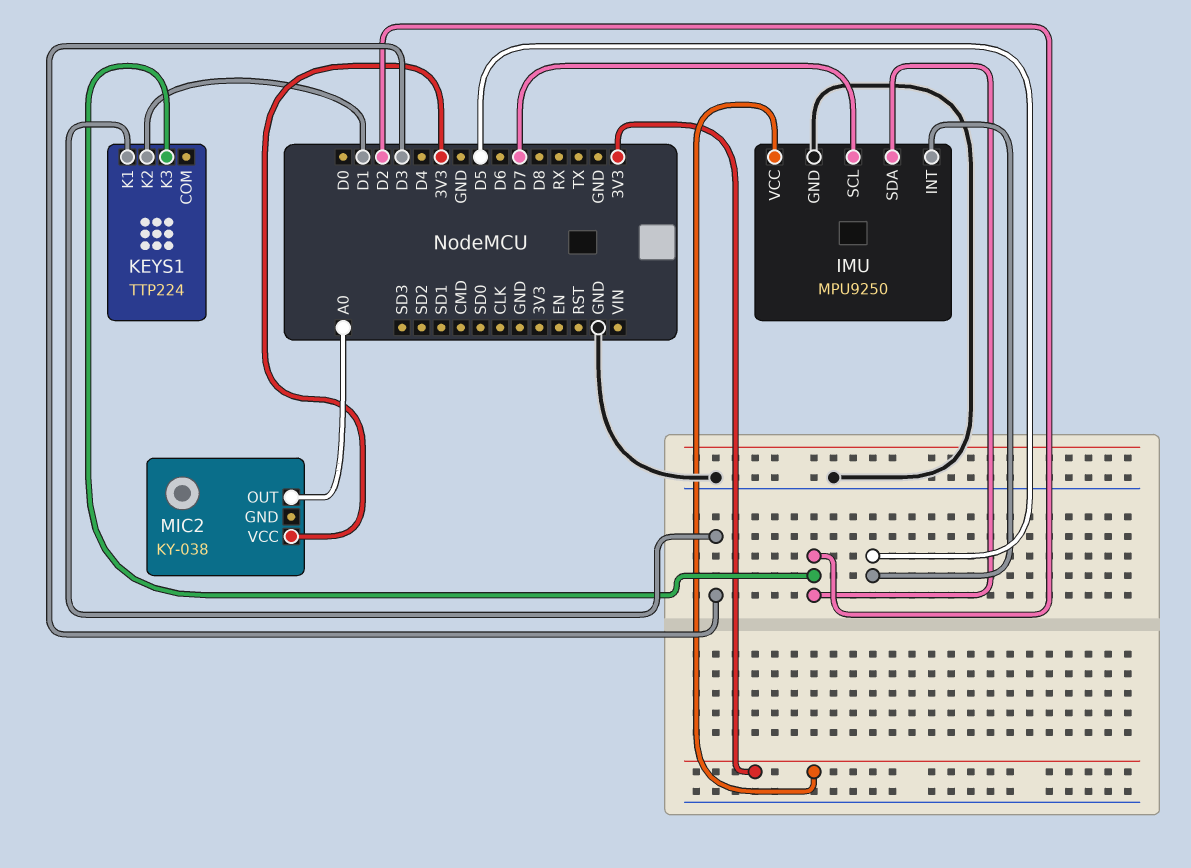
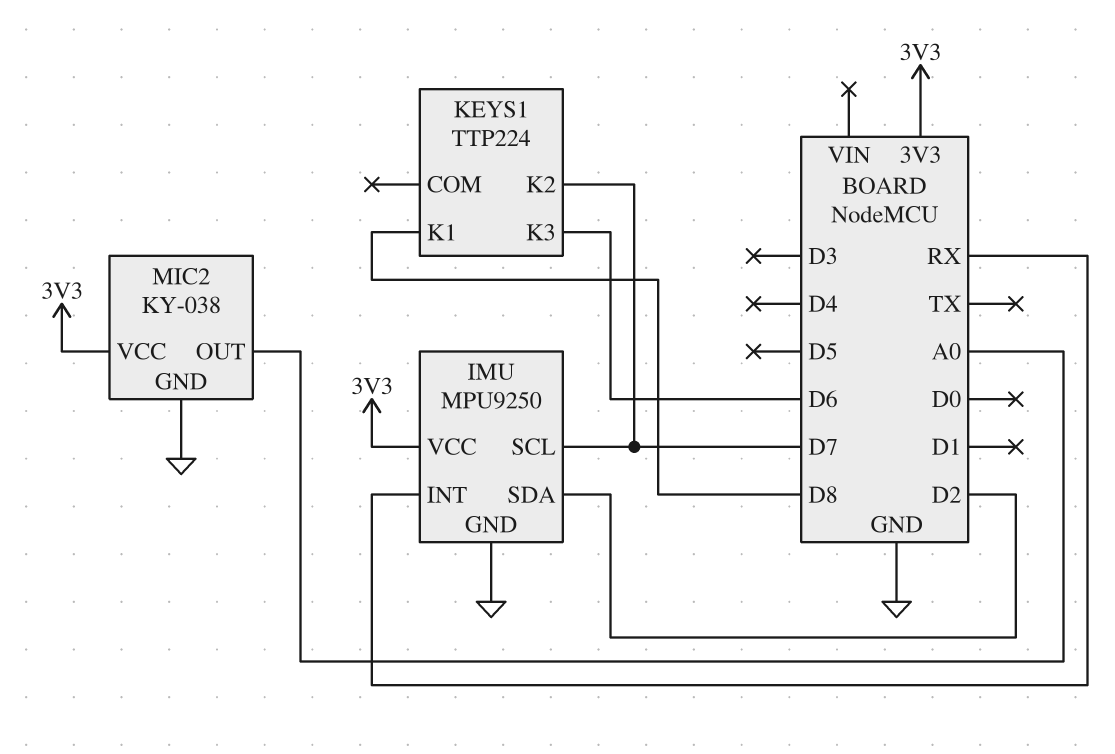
IMU pin INT: D5 -> RX
KEYS1 pin K1: D3 -> D8
KEYS1 pin K2: D1 -> D7
KEYS1 pin K3: D2 -> D6
MIC2 pin GND: none -> GND

